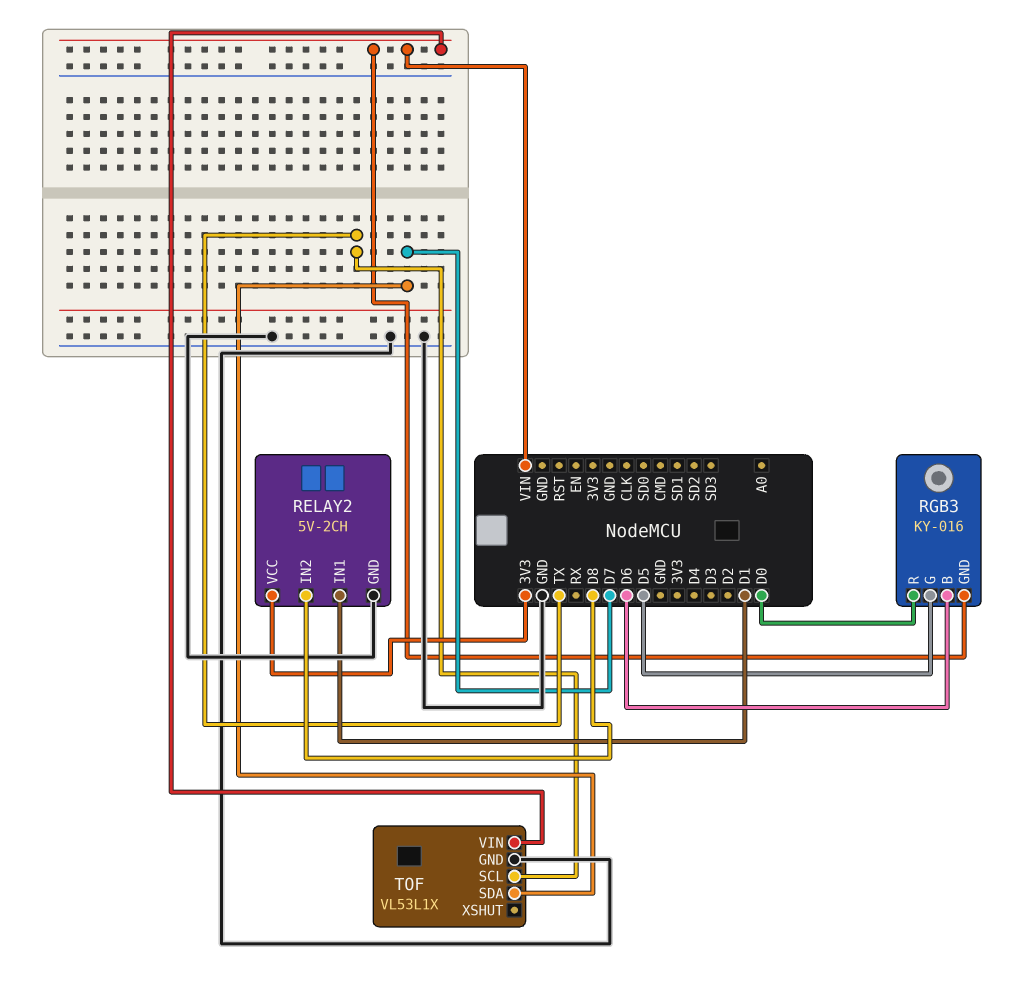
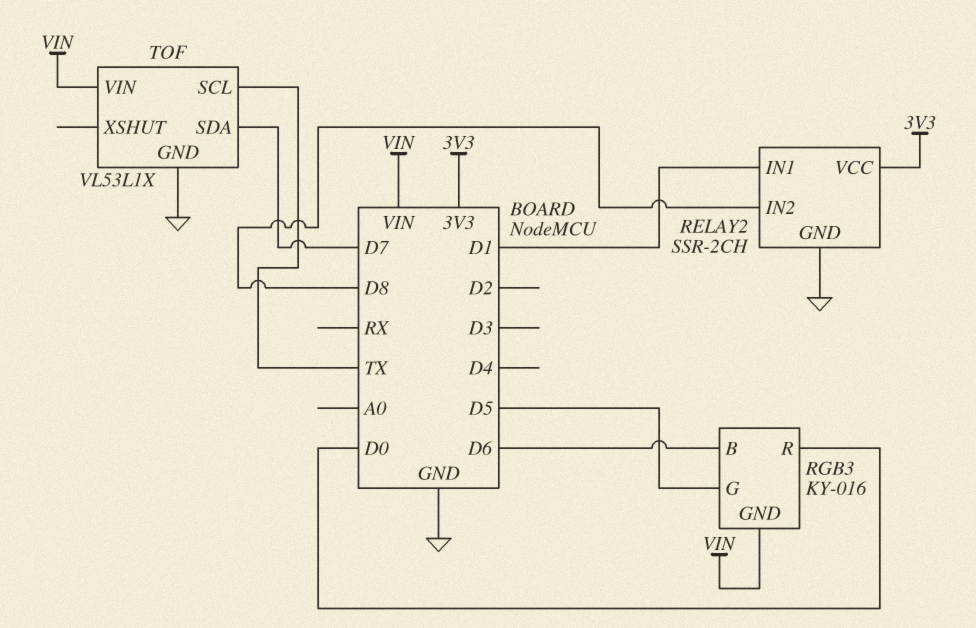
RELAY2: 5V-2CH -> SSR-2CH

